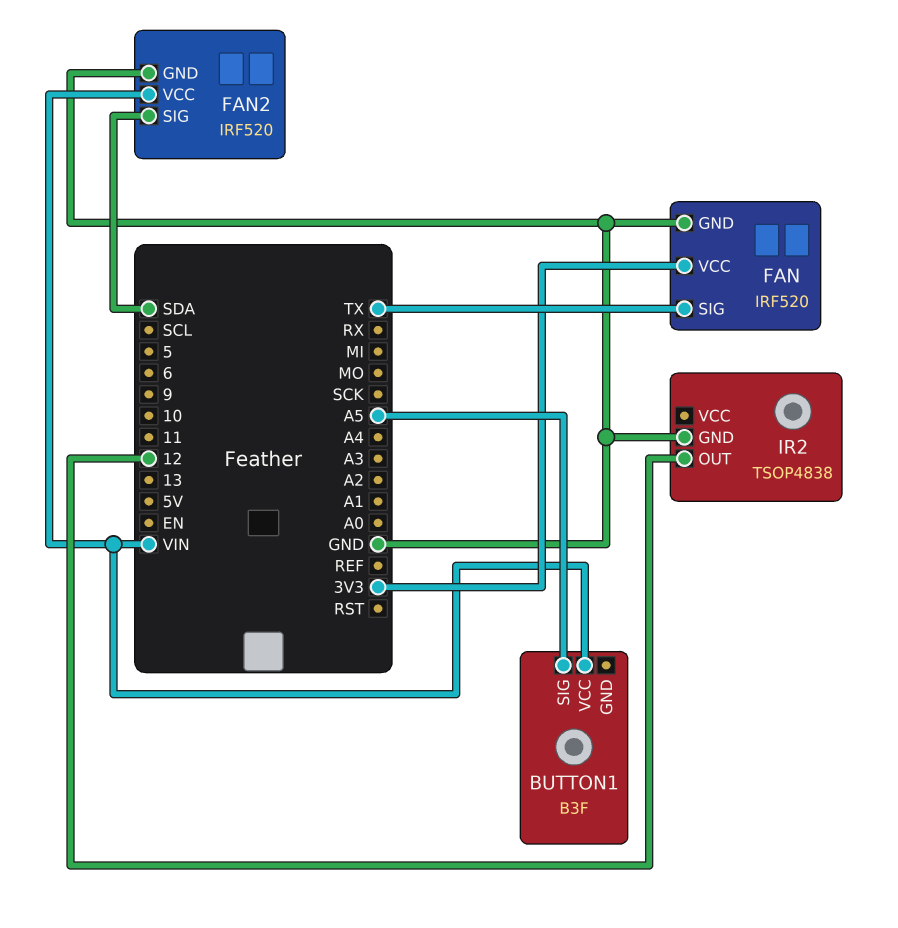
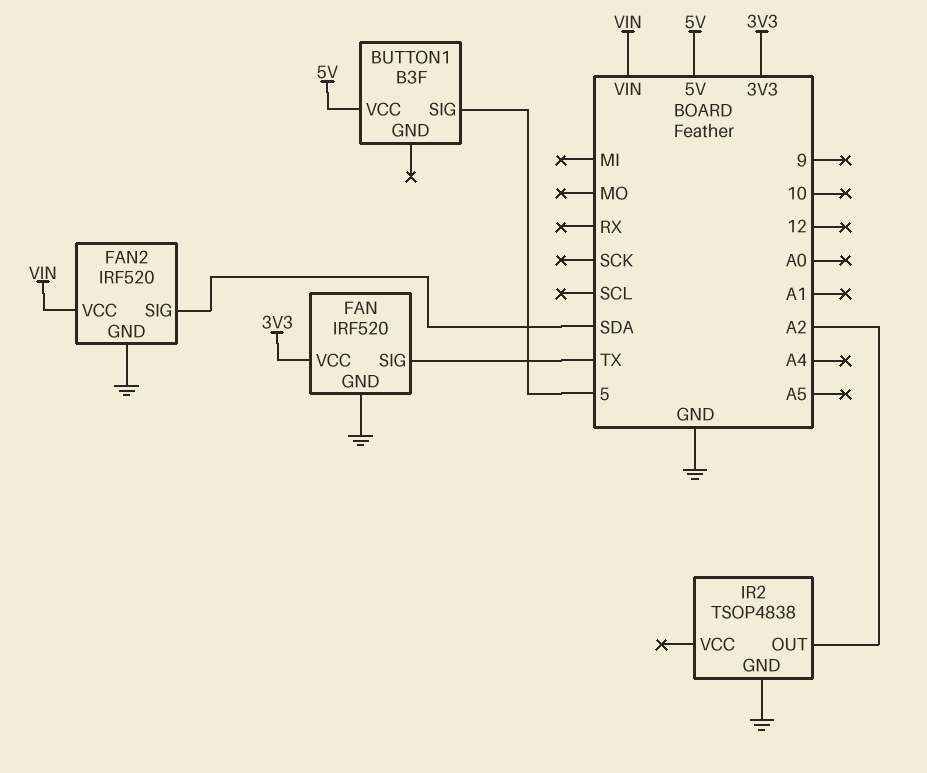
BUTTON1 pin SIG: A5 -> 5
BUTTON1 pin VCC: VIN -> 5V
IR2 pin OUT: 12 -> A2

